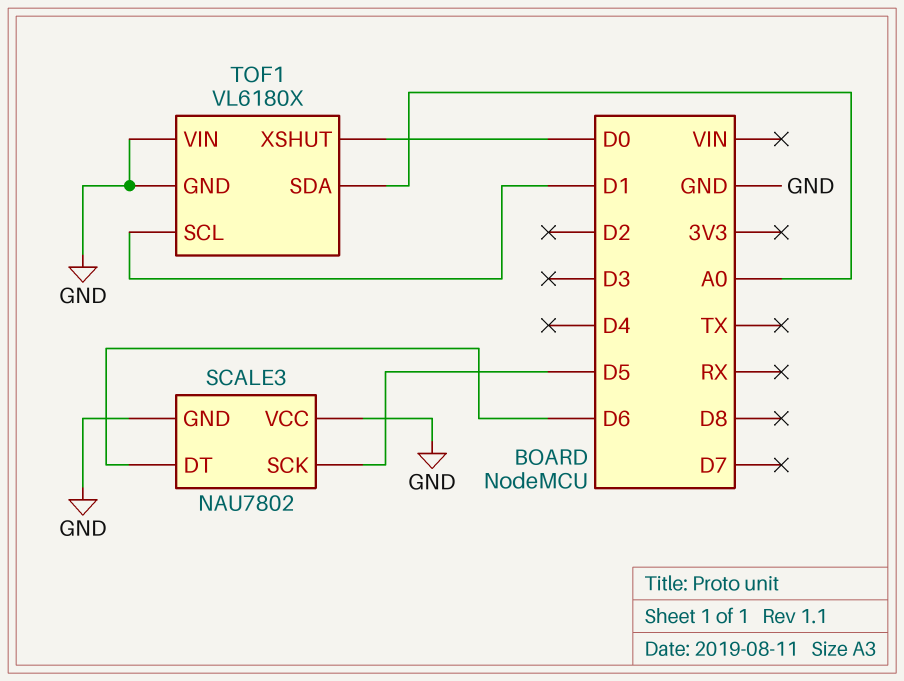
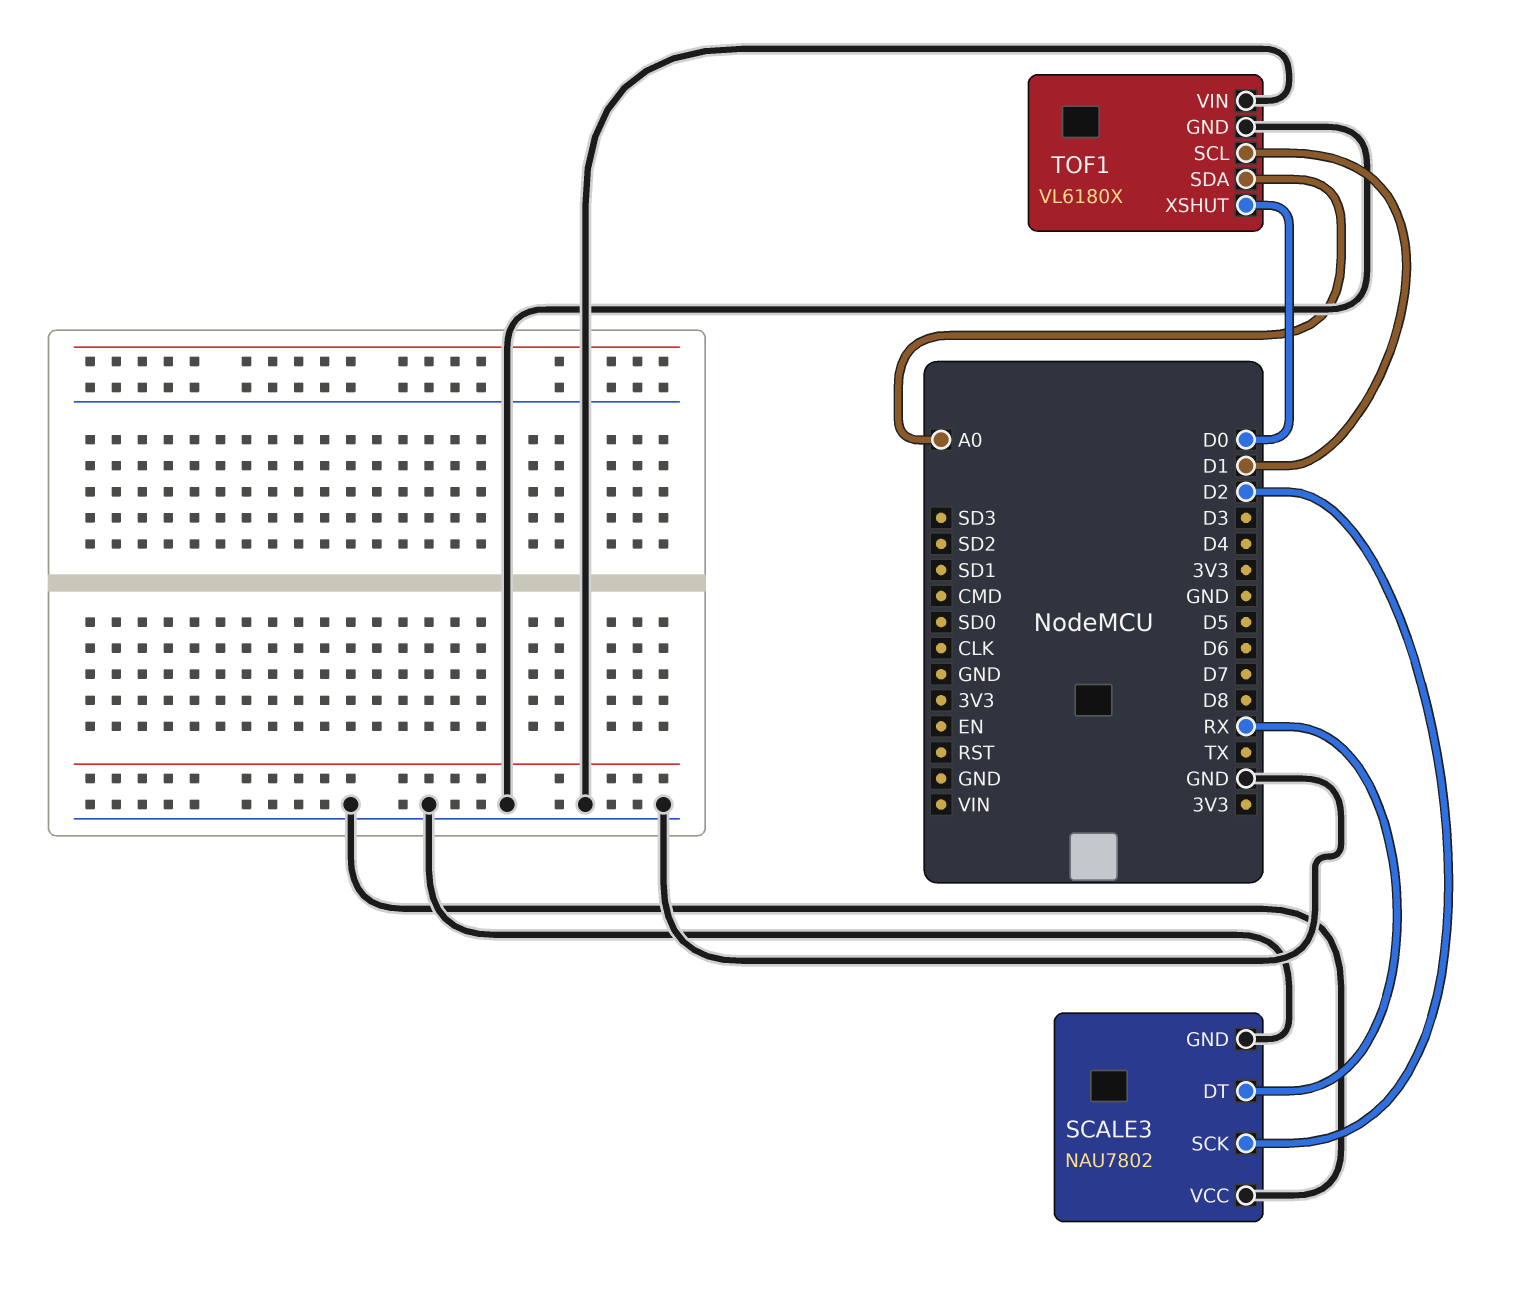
SCALE3 pin DT: D6 -> RX
SCALE3 pin SCK: D5 -> D2

